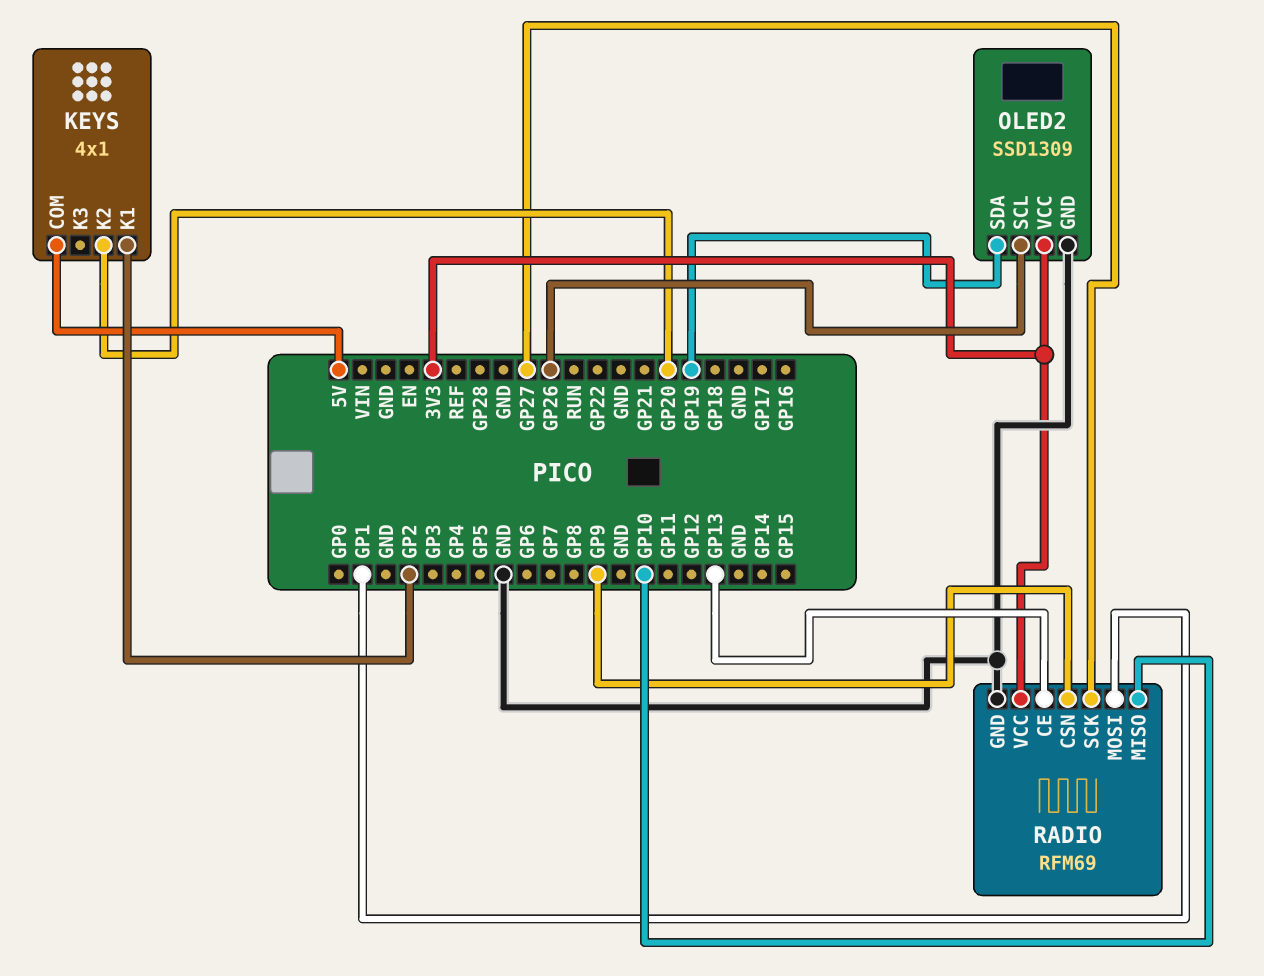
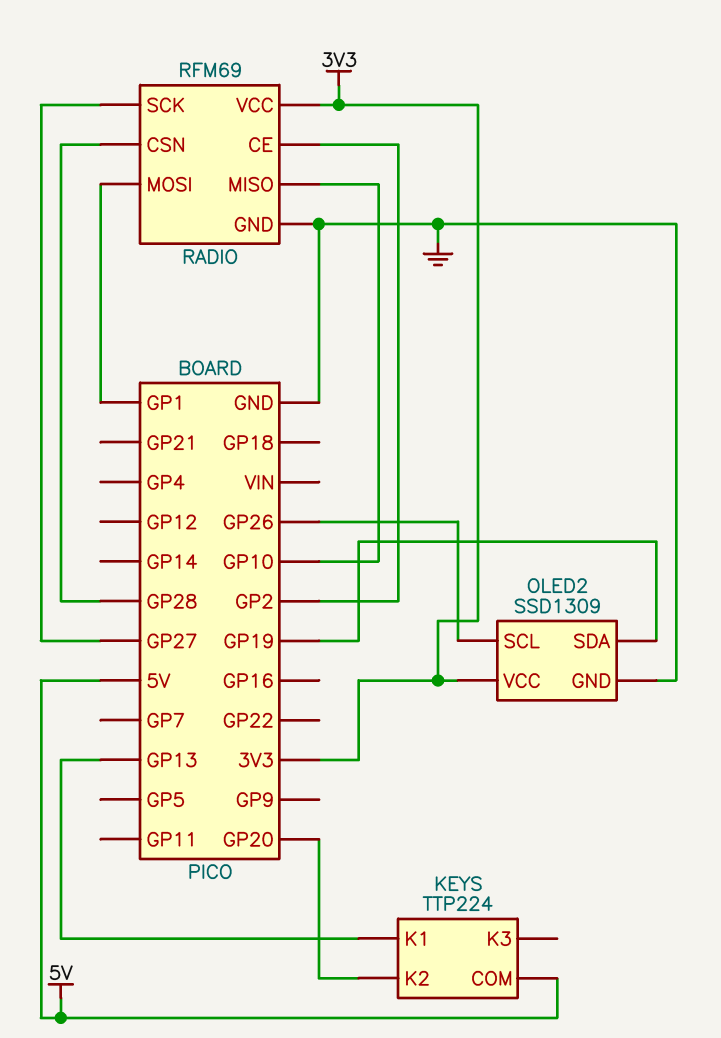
KEYS: 4x1 -> TTP224
KEYS pin K1: GP2 -> GP13
RADIO pin CE: GP13 -> GP2
RADIO pin CSN: GP9 -> GP28

